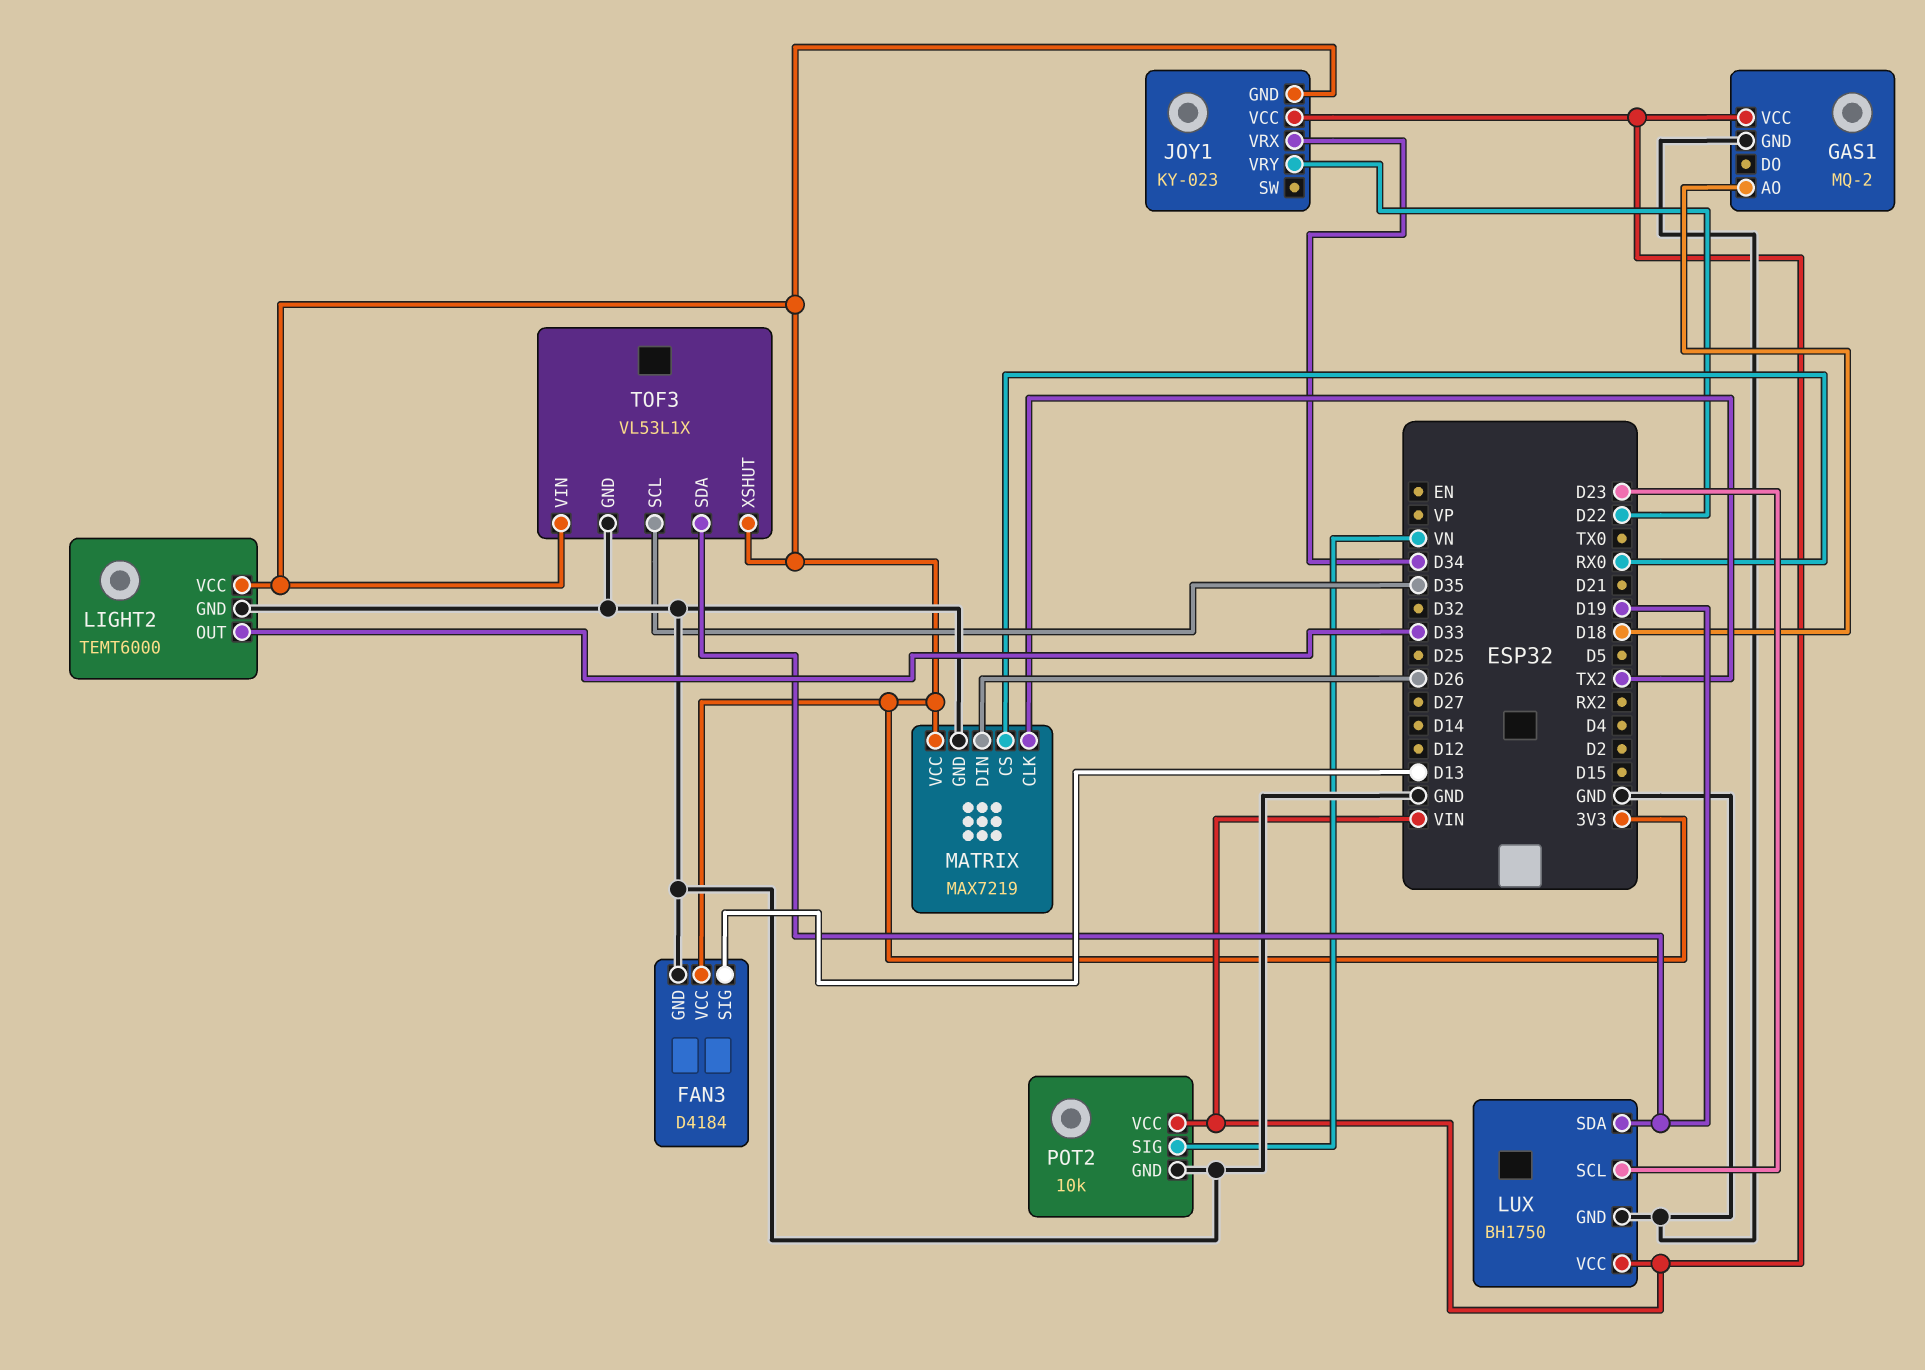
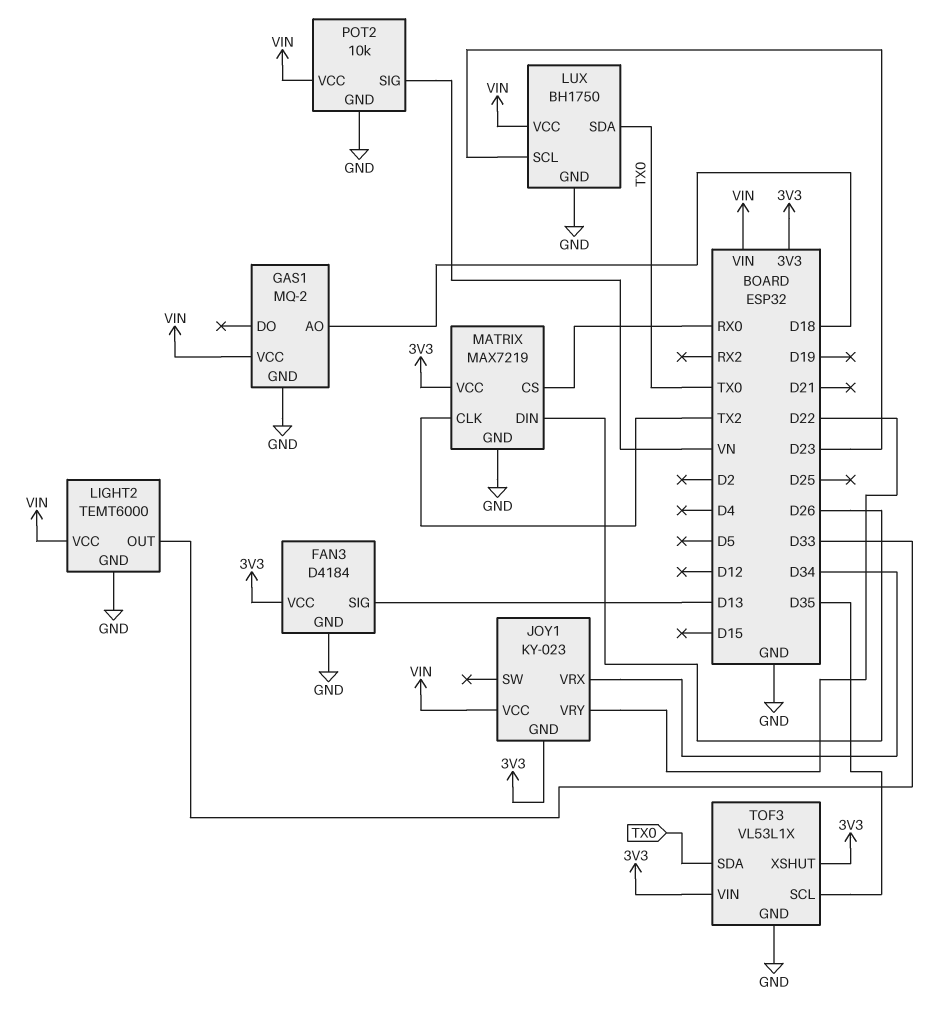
LIGHT2 pin VCC: 3V3 -> VIN
LUX pin SDA: D19 -> TX0
TOF3 pin SDA: D19 -> TX0

